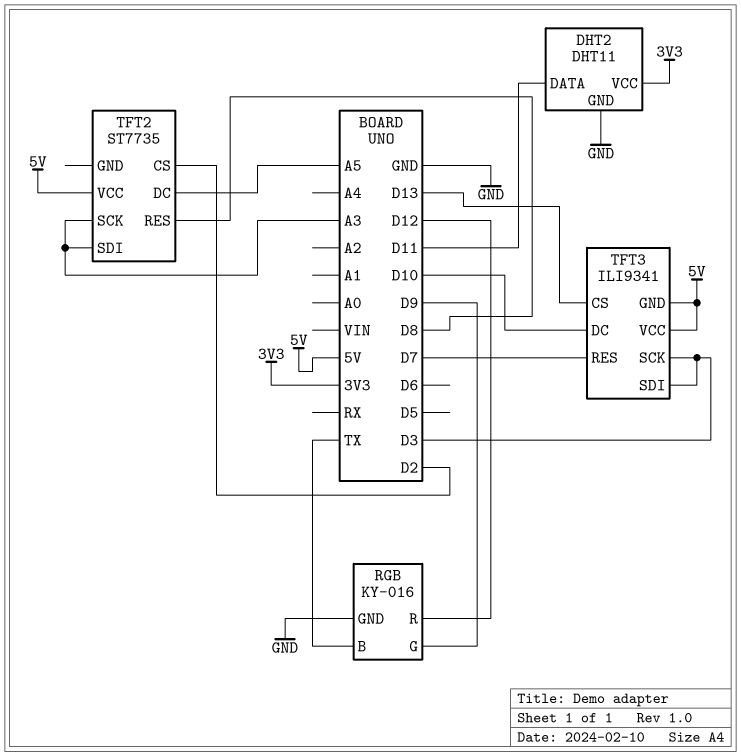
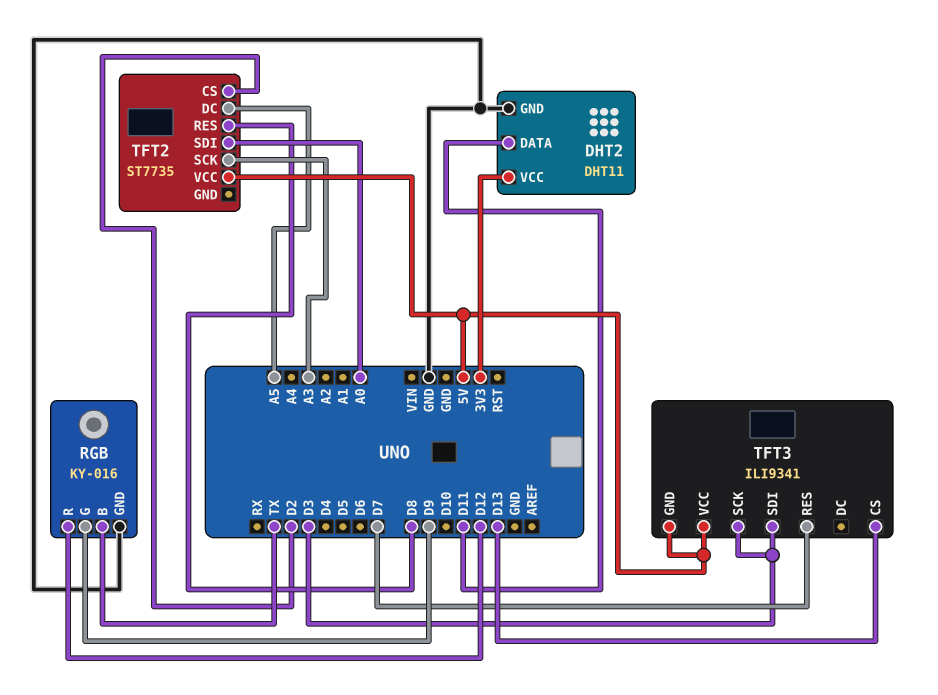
TFT2 pin SDI: A3 -> A0
TFT3 pin DC: D10 -> none

